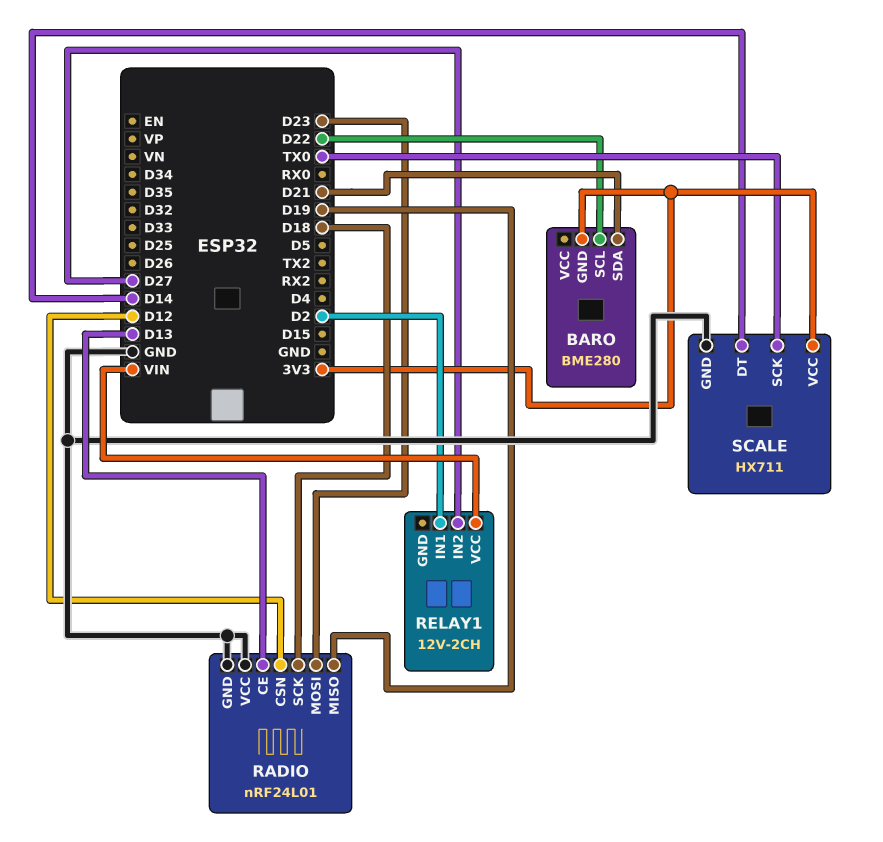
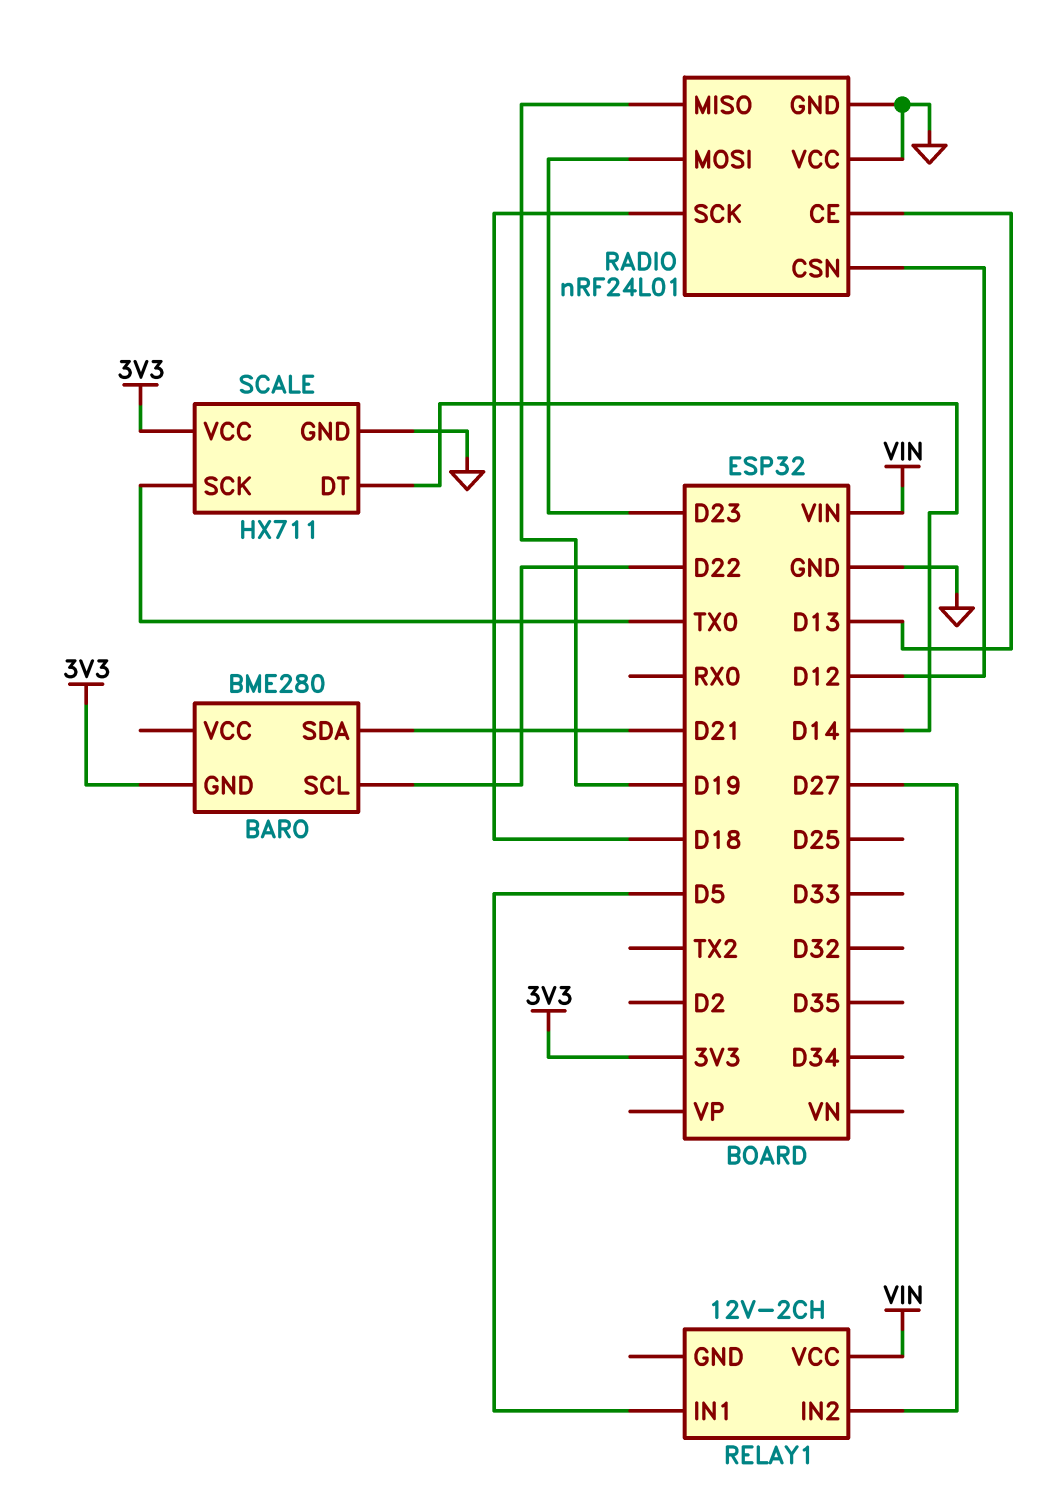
RELAY1 pin IN1: D2 -> D5

